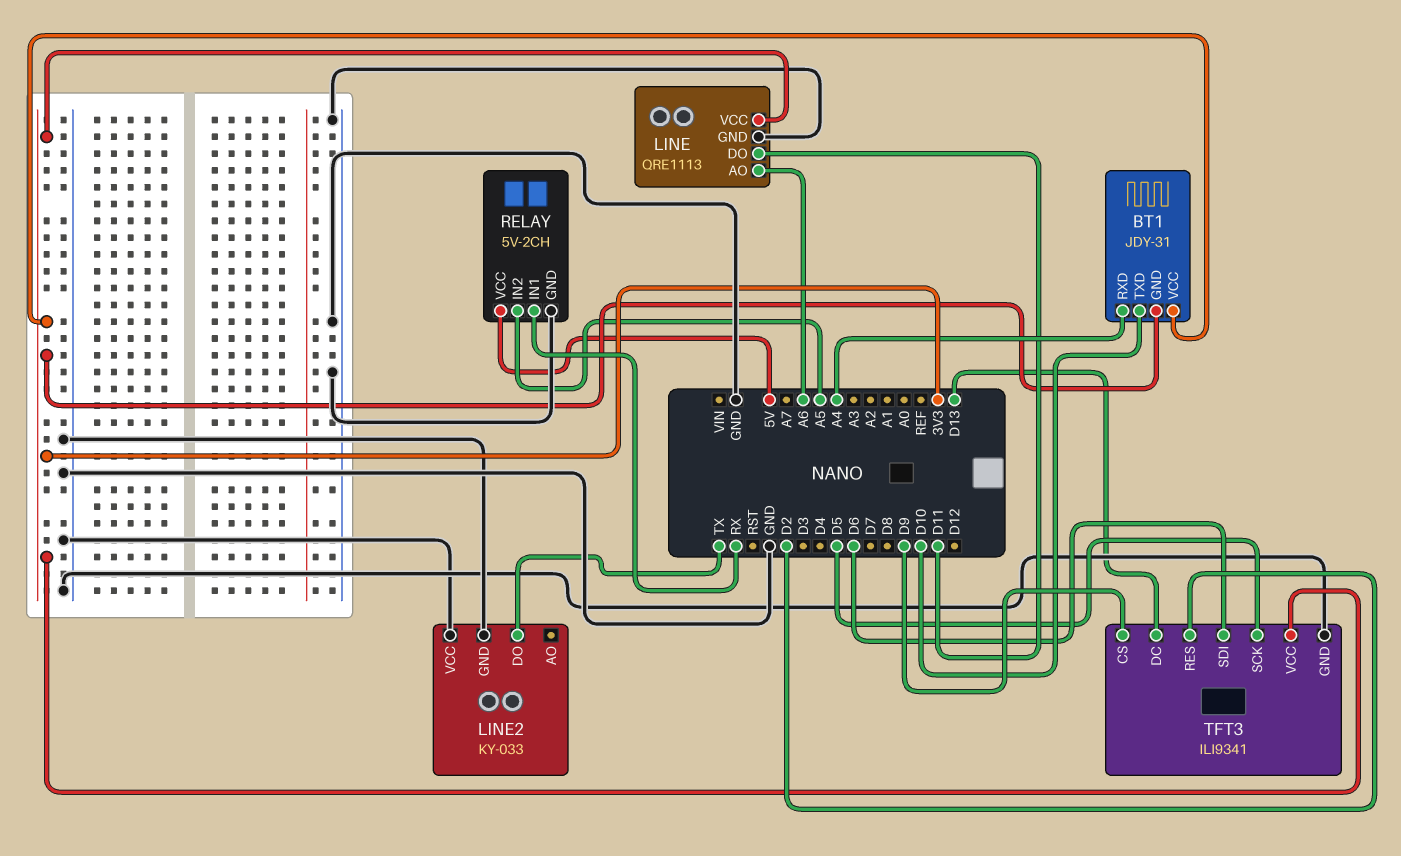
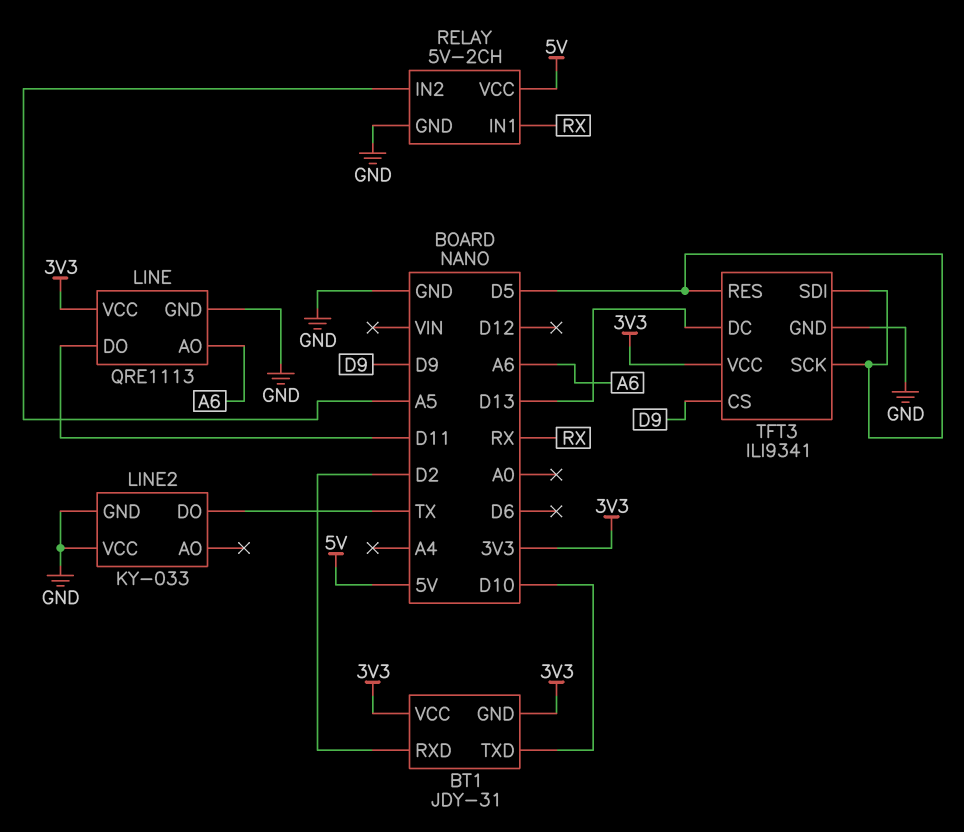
BT1 pin RXD: A4 -> D2
TFT3 pin RES: D2 -> D5
TFT3 pin SDI: D6 -> D5

